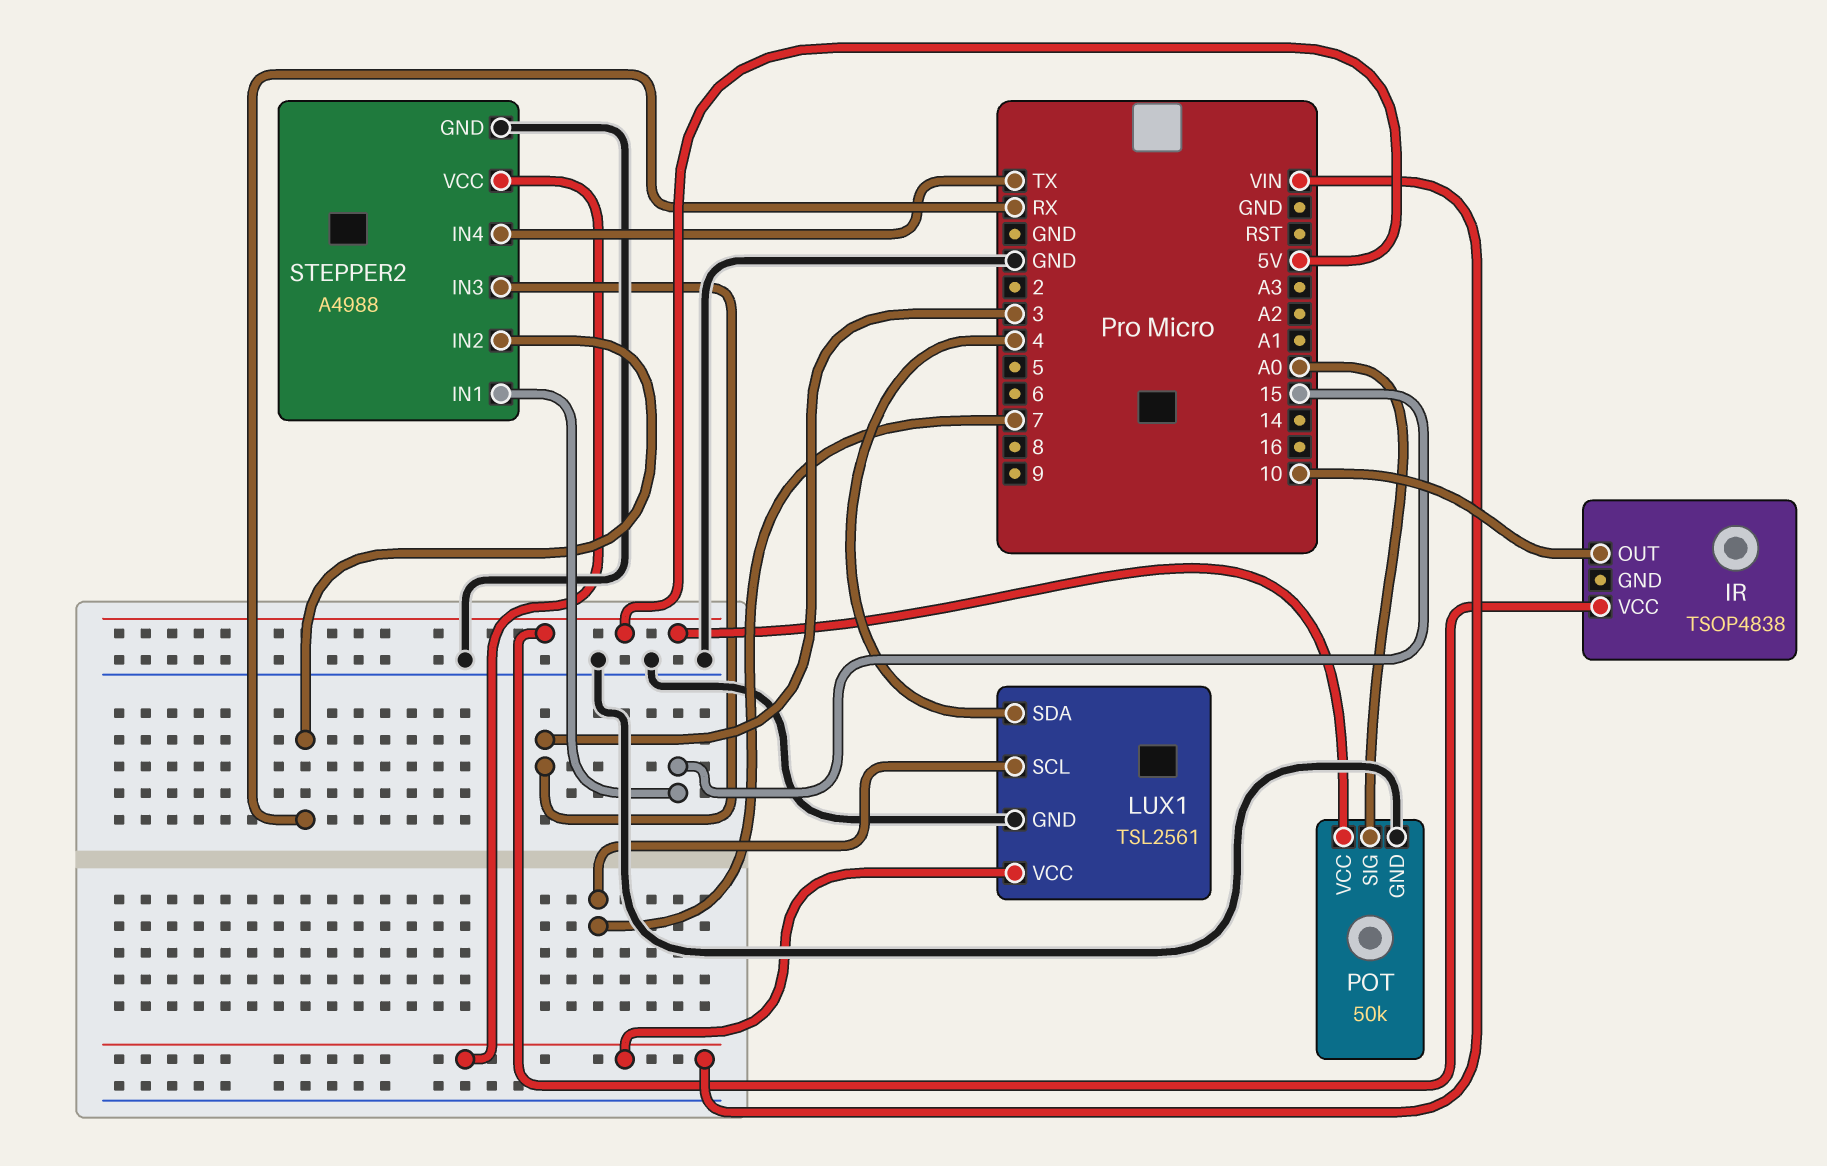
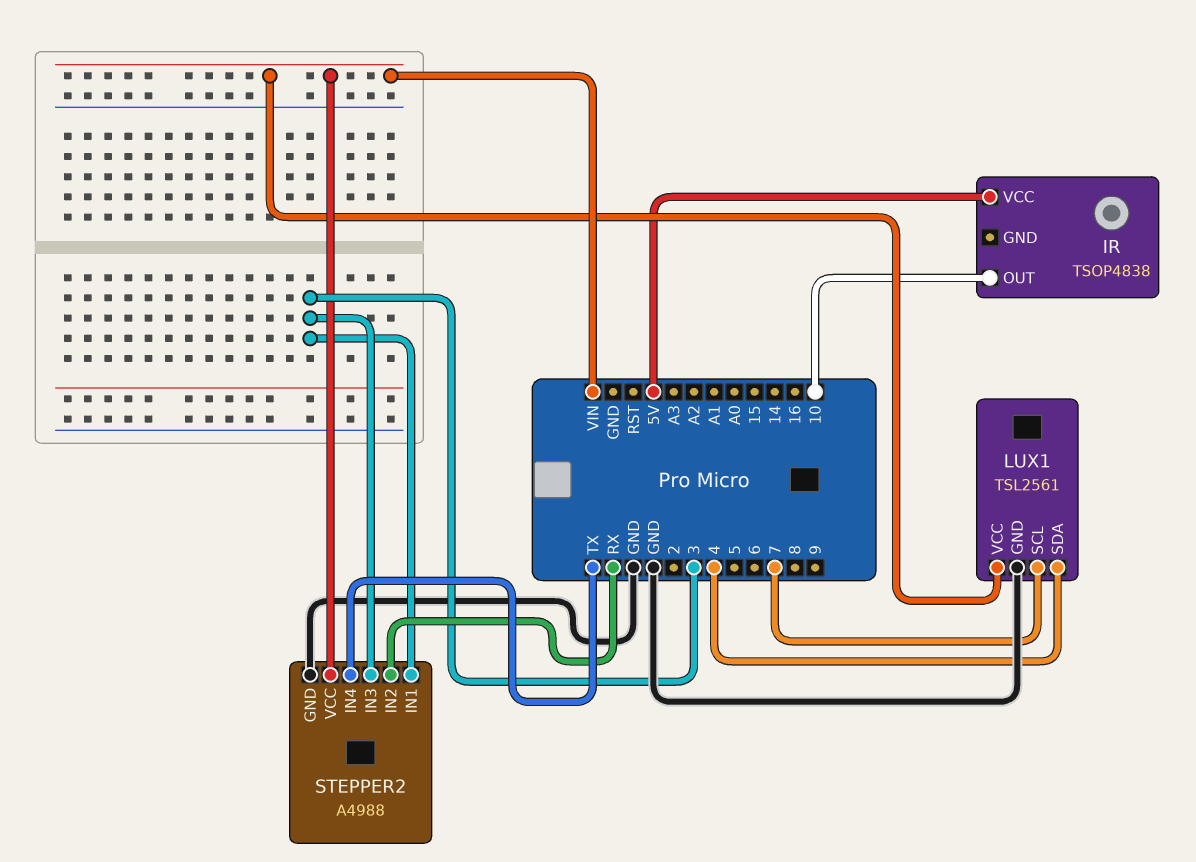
POT: 50k -> none
POT pin GND: GND -> none
POT pin SIG: A0 -> none
POT pin VCC: 5V -> none
STEPPER2 pin IN1: 15 -> 3

